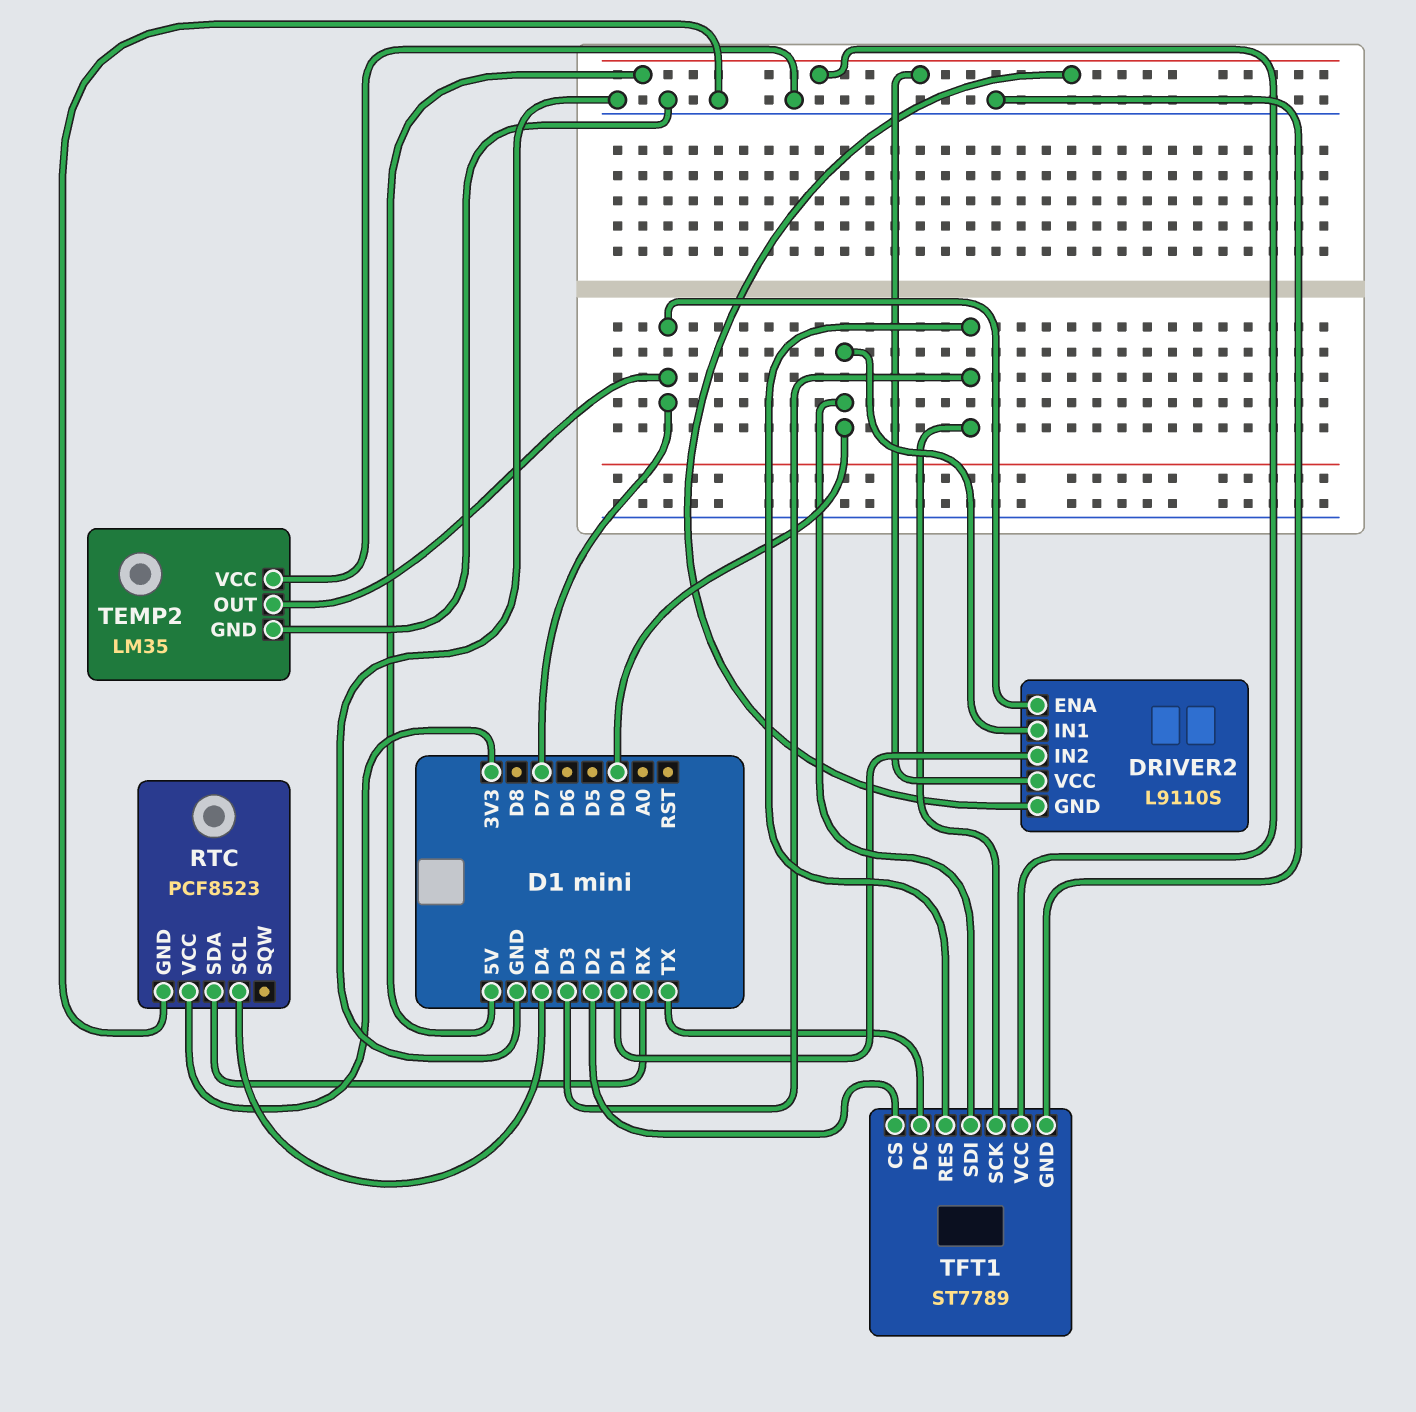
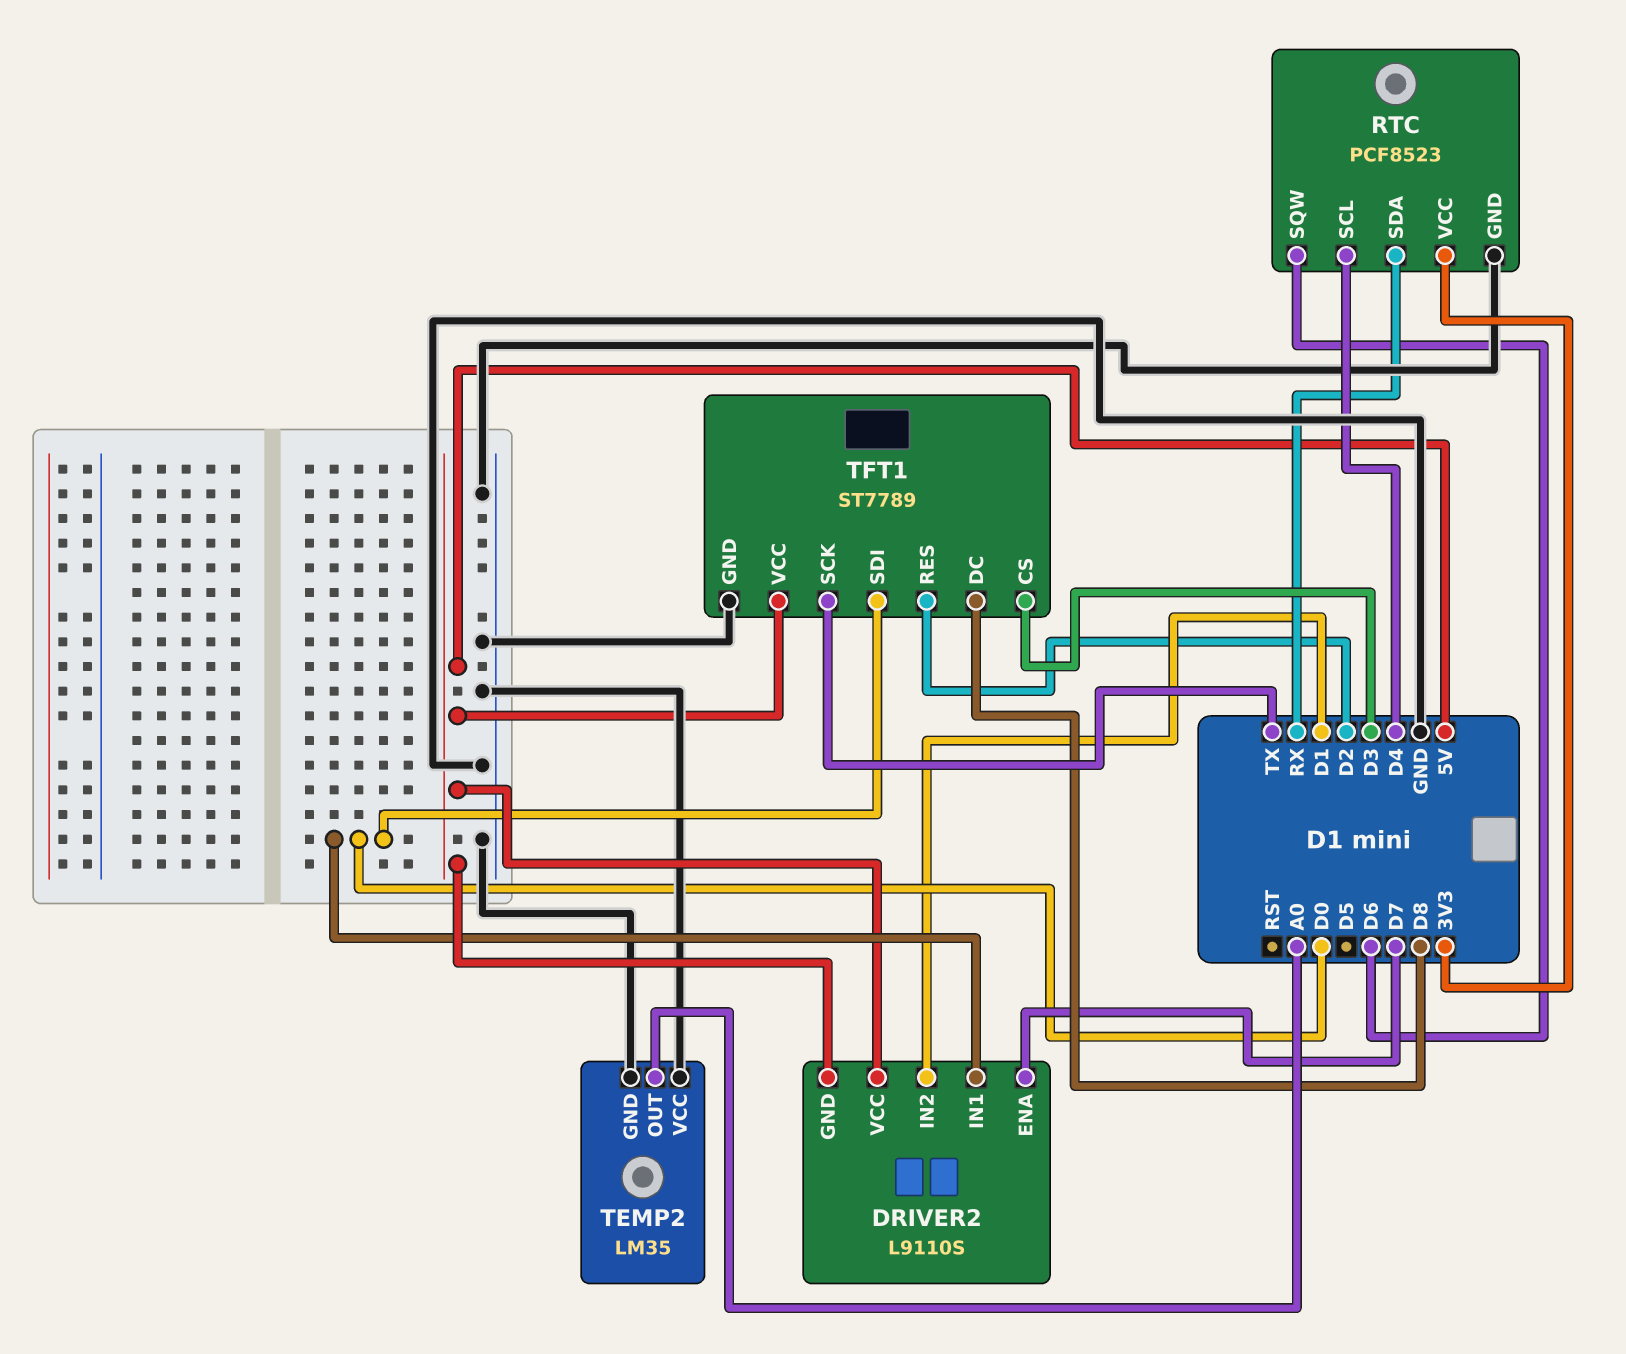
RTC pin SQW: none -> D6
TEMP2 pin OUT: D7 -> A0
TFT1 pin CS: D2 -> D3
TFT1 pin DC: TX -> D8
TFT1 pin RES: D3 -> D2
TFT1 pin SCK: D3 -> TX

